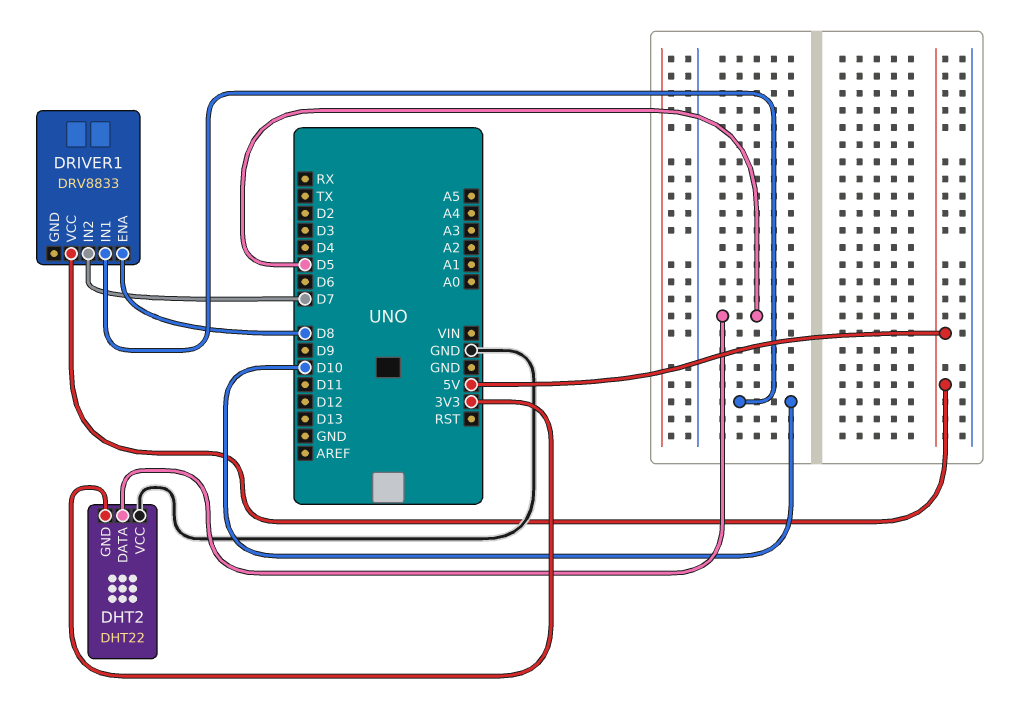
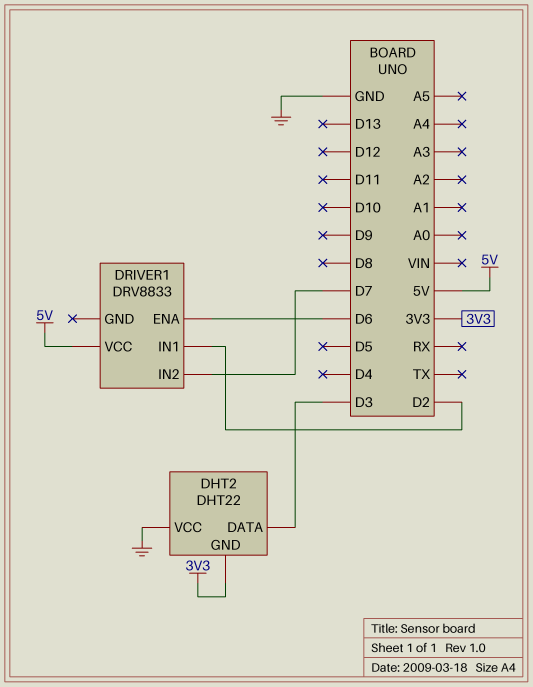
DHT2 pin DATA: D5 -> D3
DRIVER1 pin ENA: D8 -> D6
DRIVER1 pin IN1: D10 -> D2

